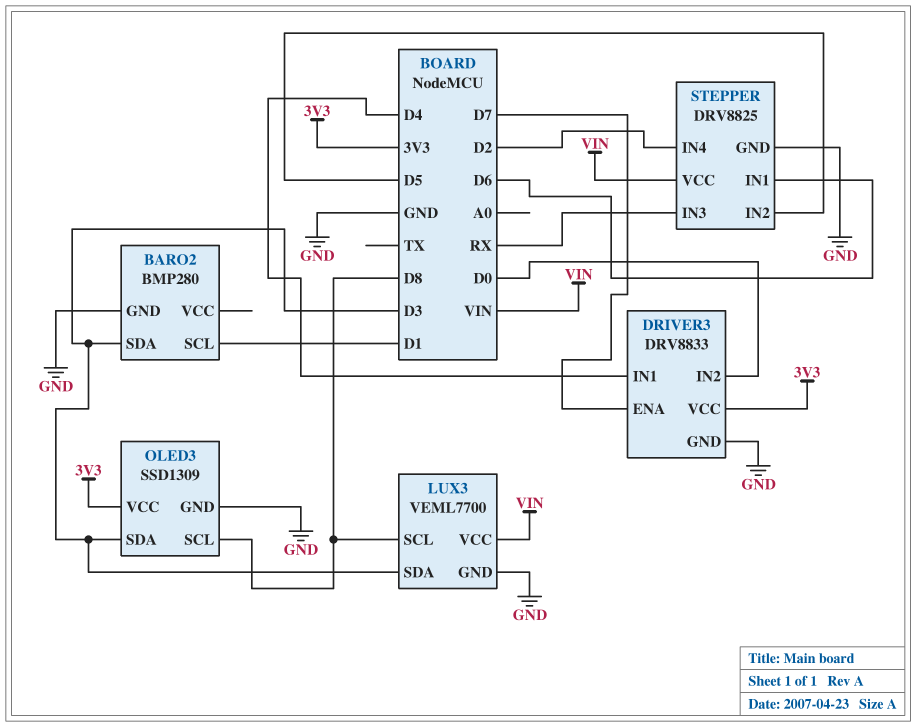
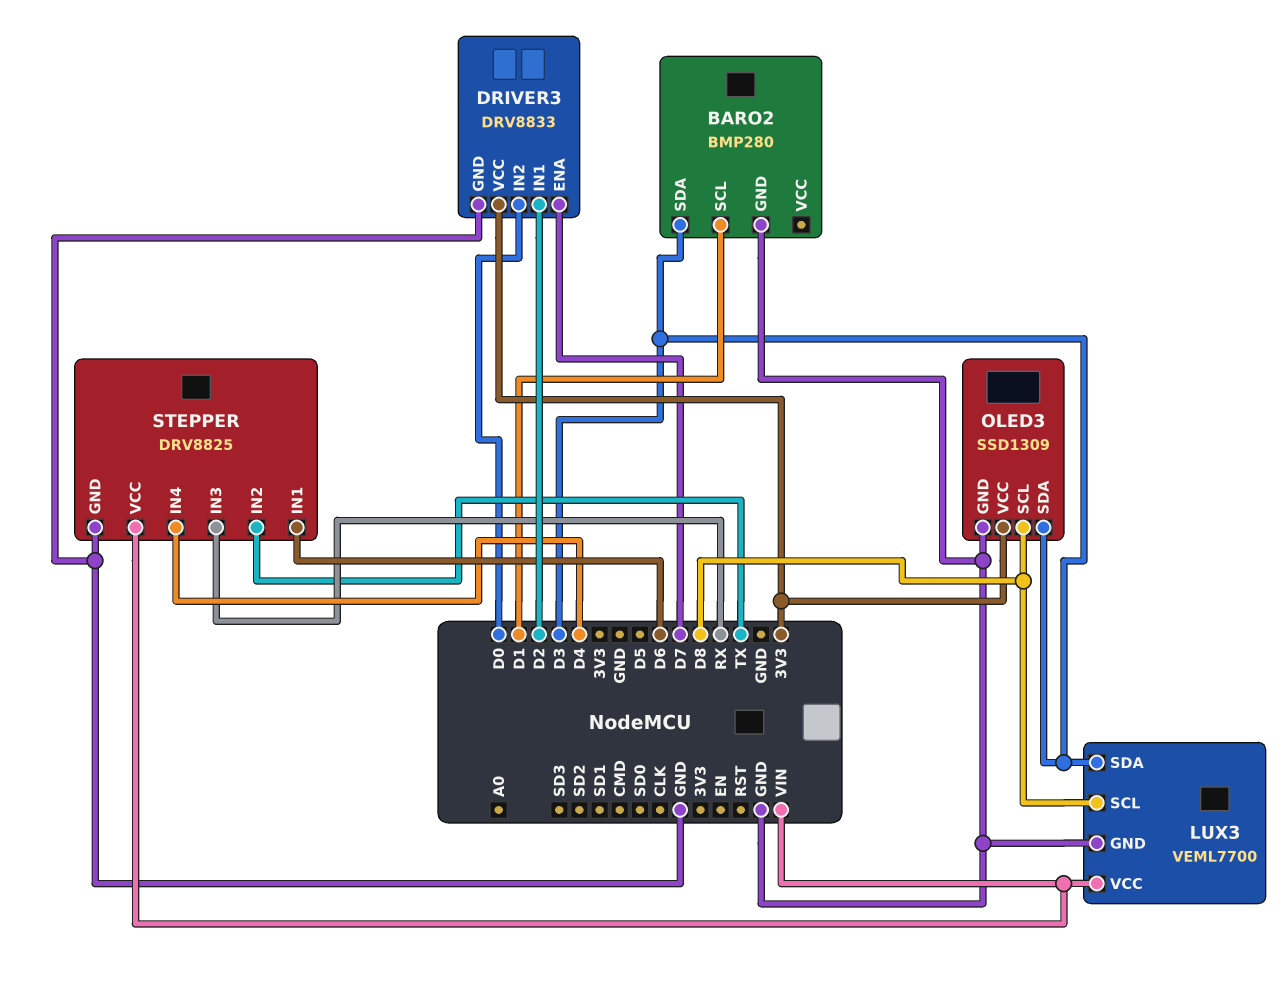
DRIVER3 pin IN1: D4 -> D2
STEPPER pin IN2: D5 -> TX
STEPPER pin IN4: D2 -> D4

